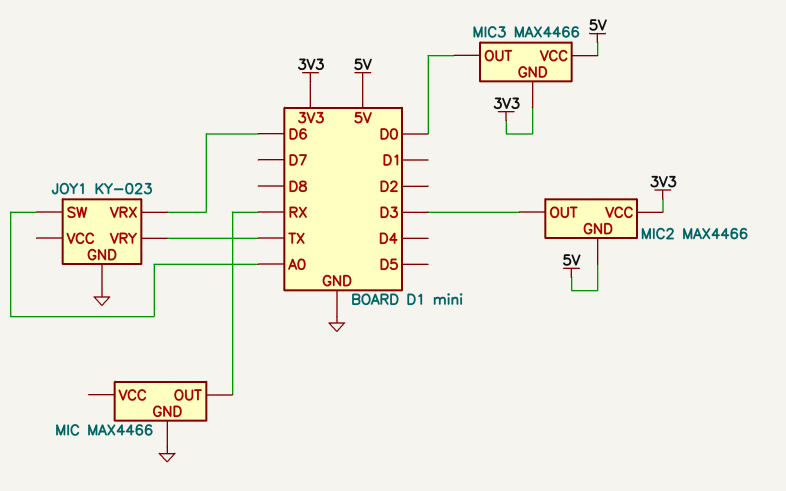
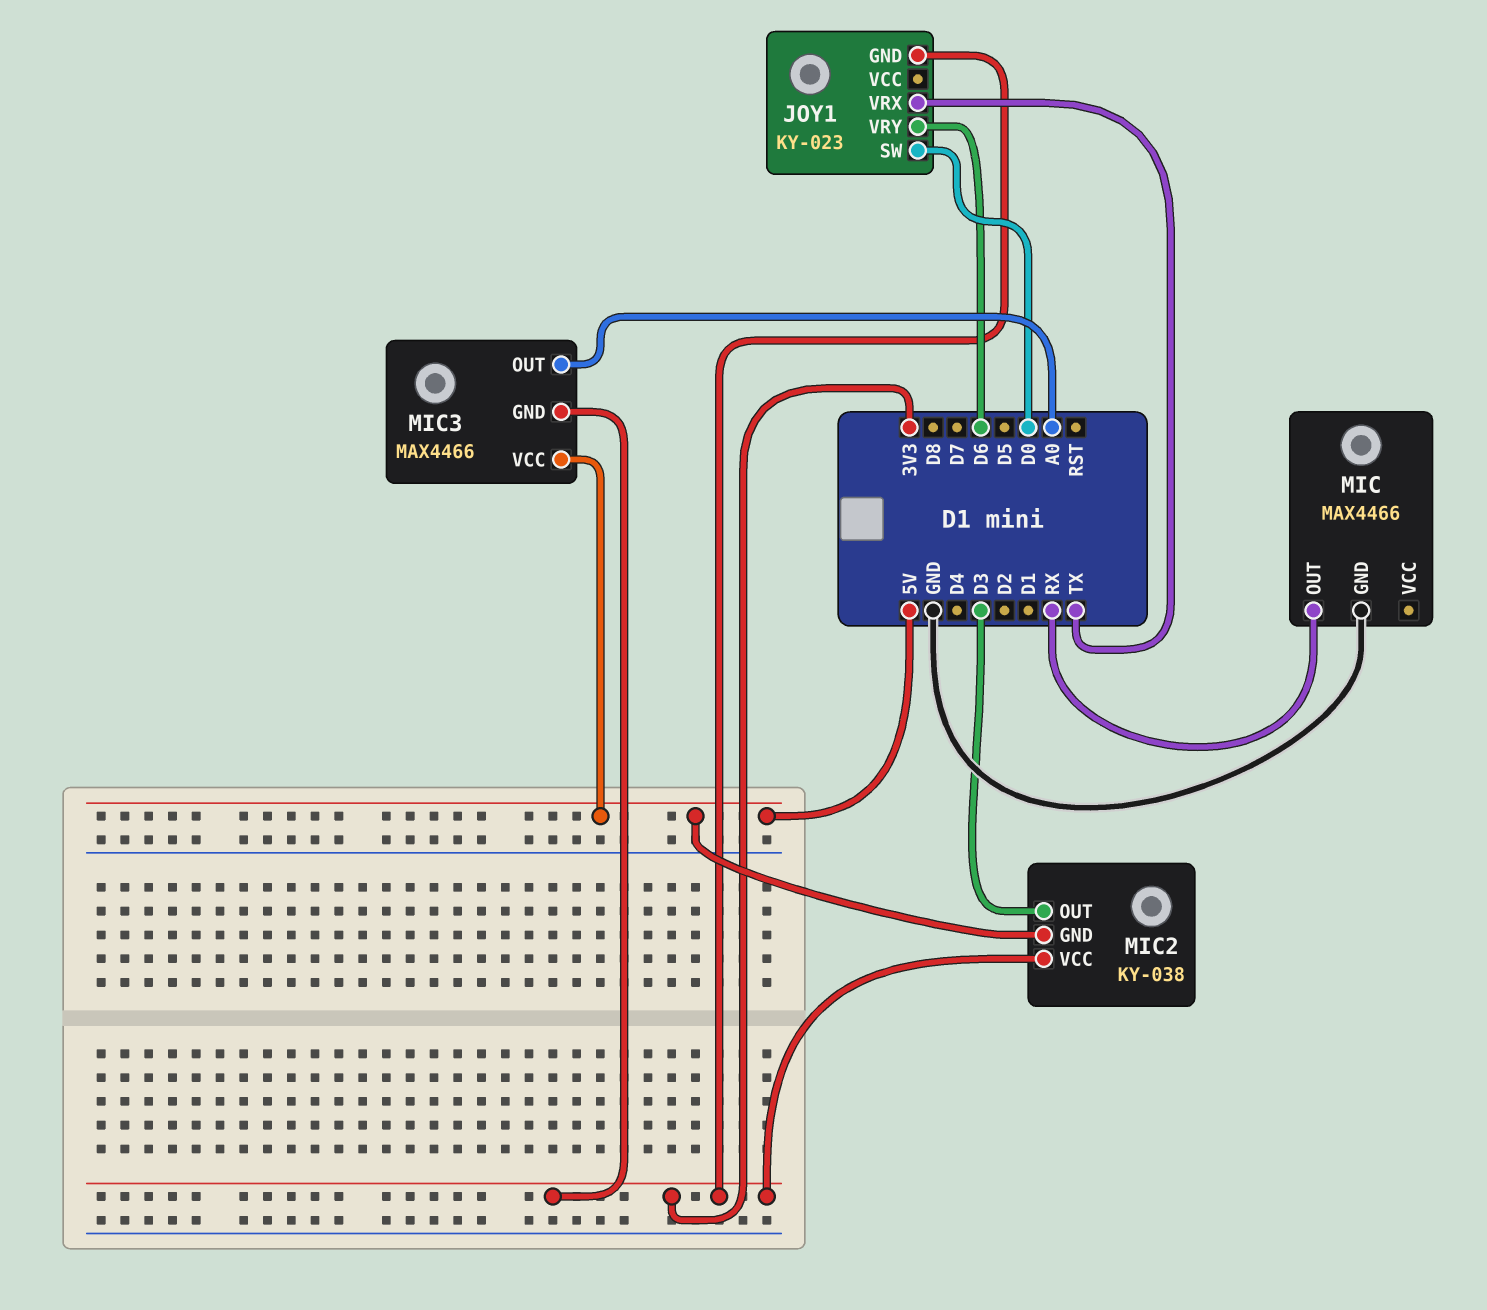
JOY1 pin GND: GND -> 3V3
JOY1 pin SW: A0 -> D0
JOY1 pin VRX: D6 -> TX
JOY1 pin VRY: TX -> D6
MIC2: MAX4466 -> KY-038
MIC3 pin OUT: D0 -> A0

